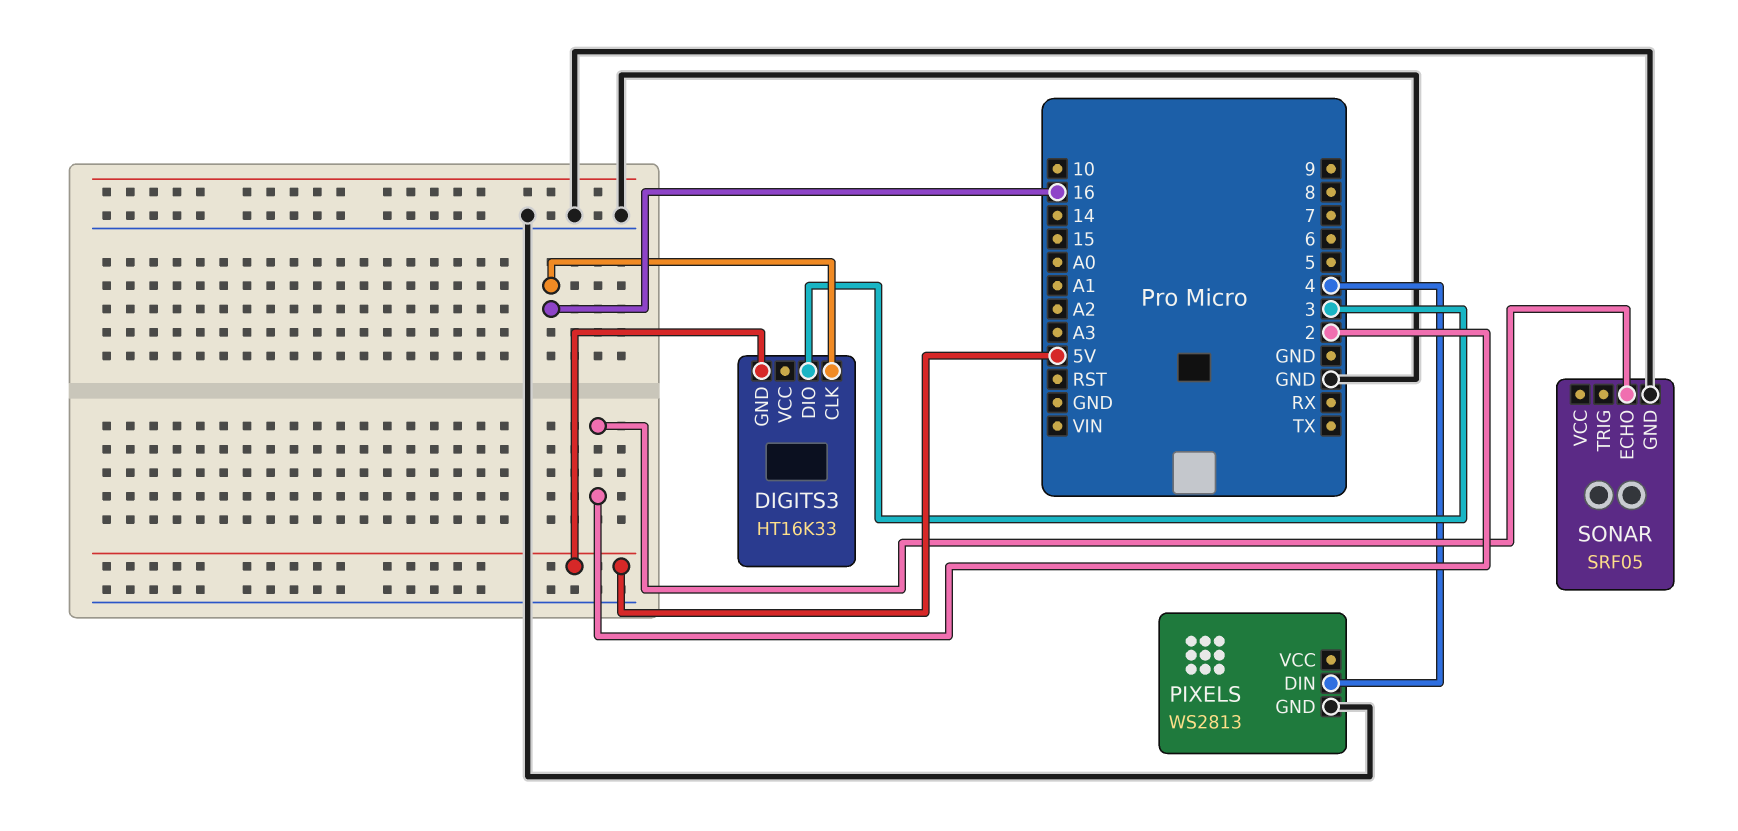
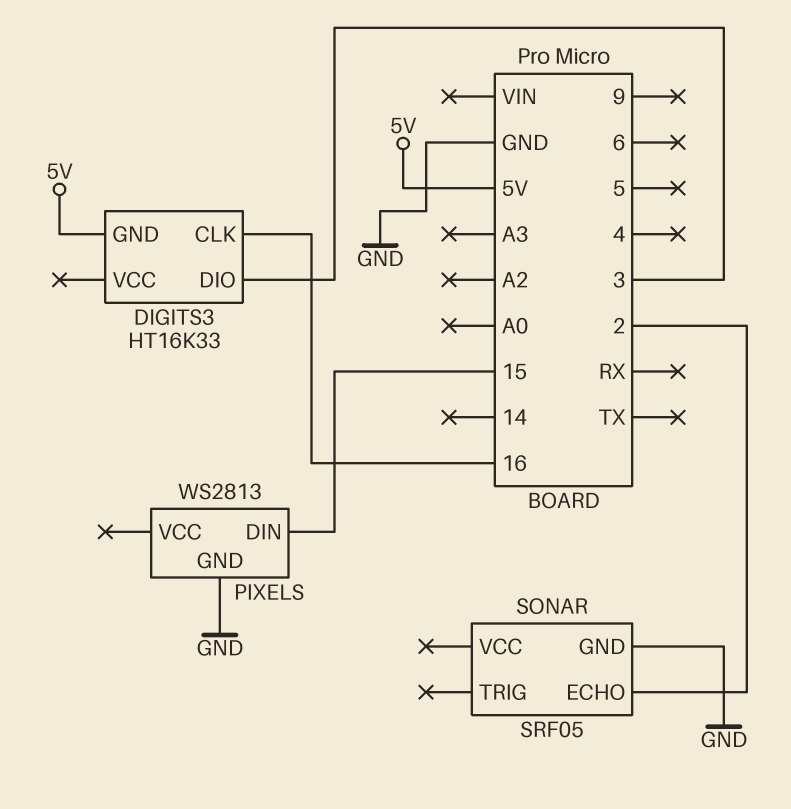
PIXELS pin DIN: 4 -> 15

